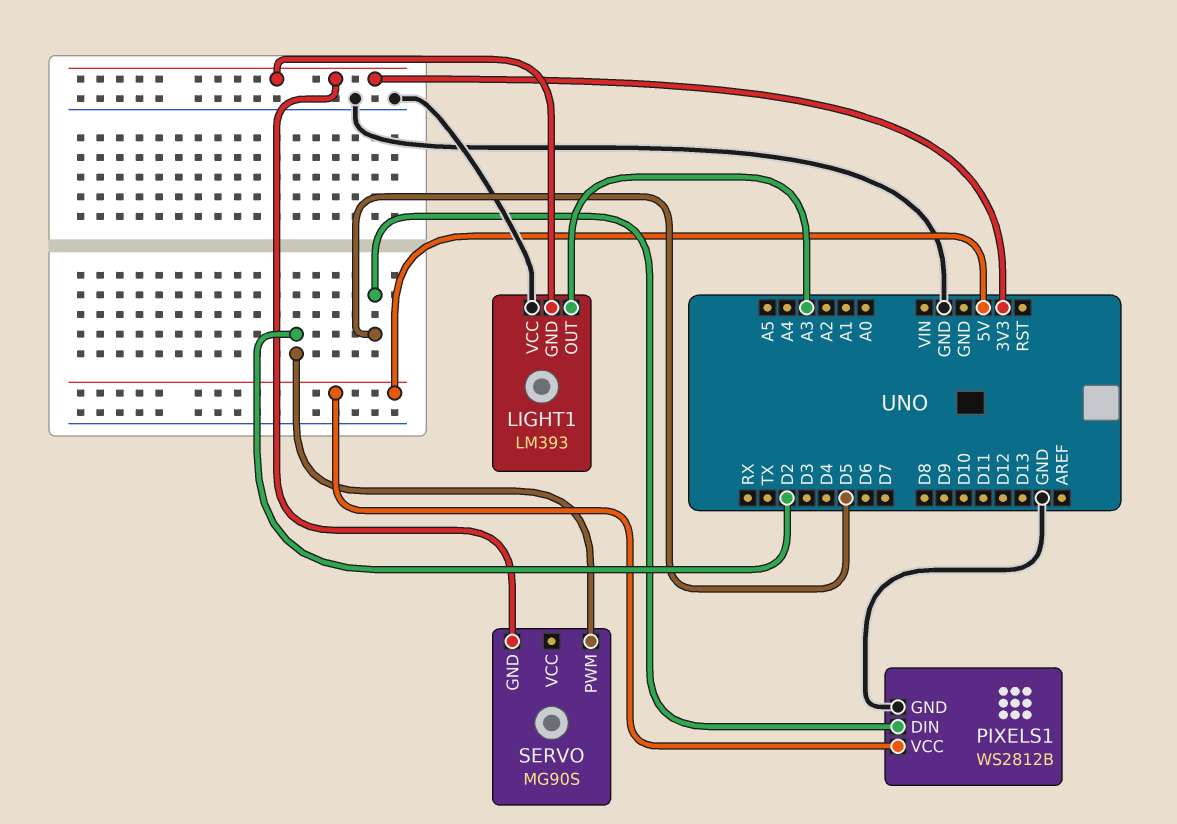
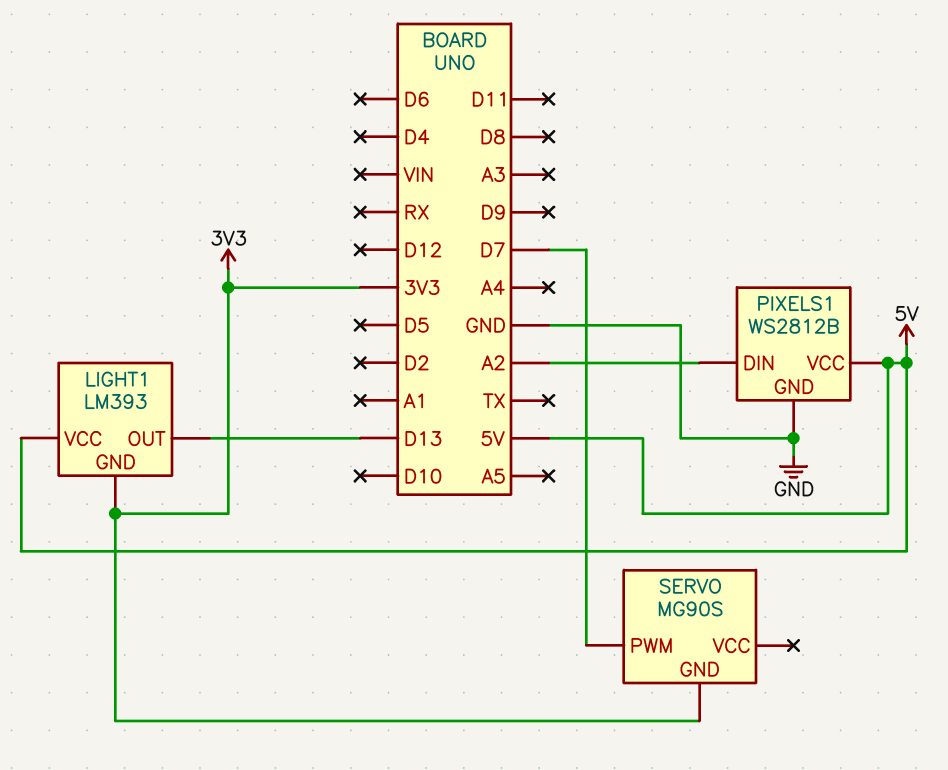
LIGHT1 pin OUT: A3 -> D13
LIGHT1 pin VCC: GND -> 5V
PIXELS1 pin DIN: D5 -> A2
SERVO pin PWM: D2 -> D7

